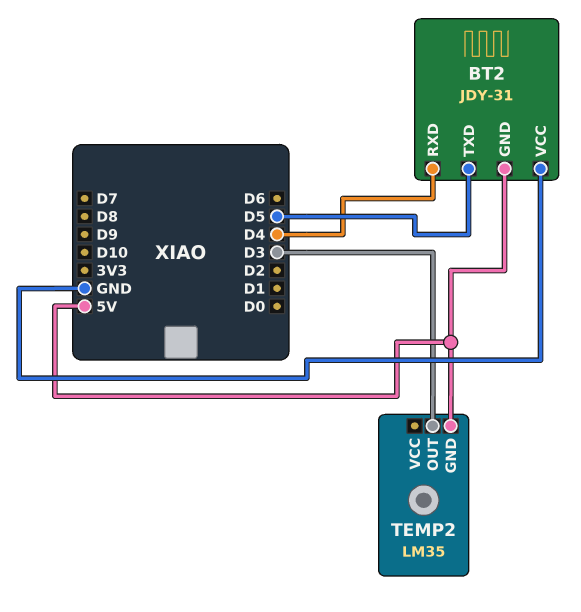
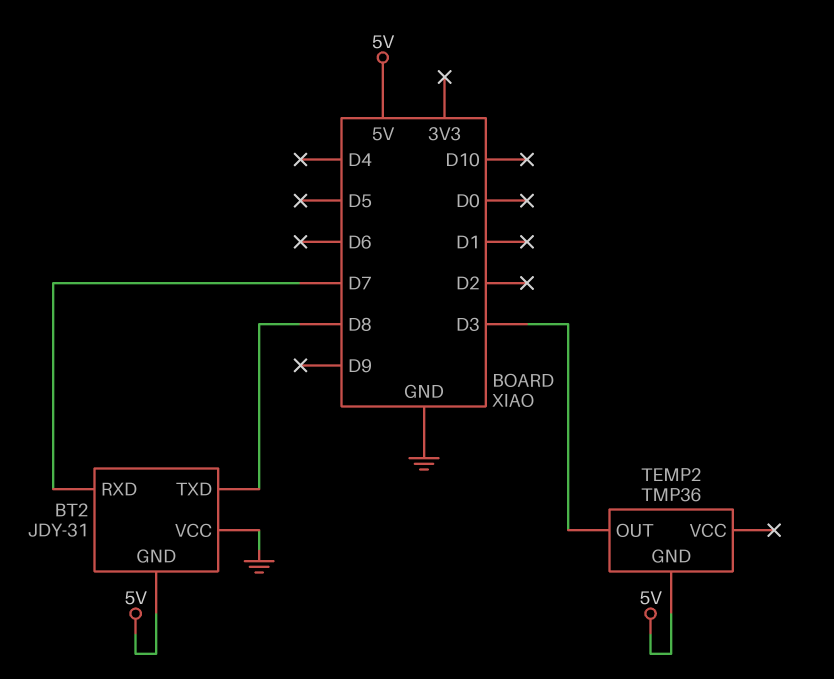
BT2 pin RXD: D4 -> D7
BT2 pin TXD: D5 -> D8
TEMP2: LM35 -> TMP36

